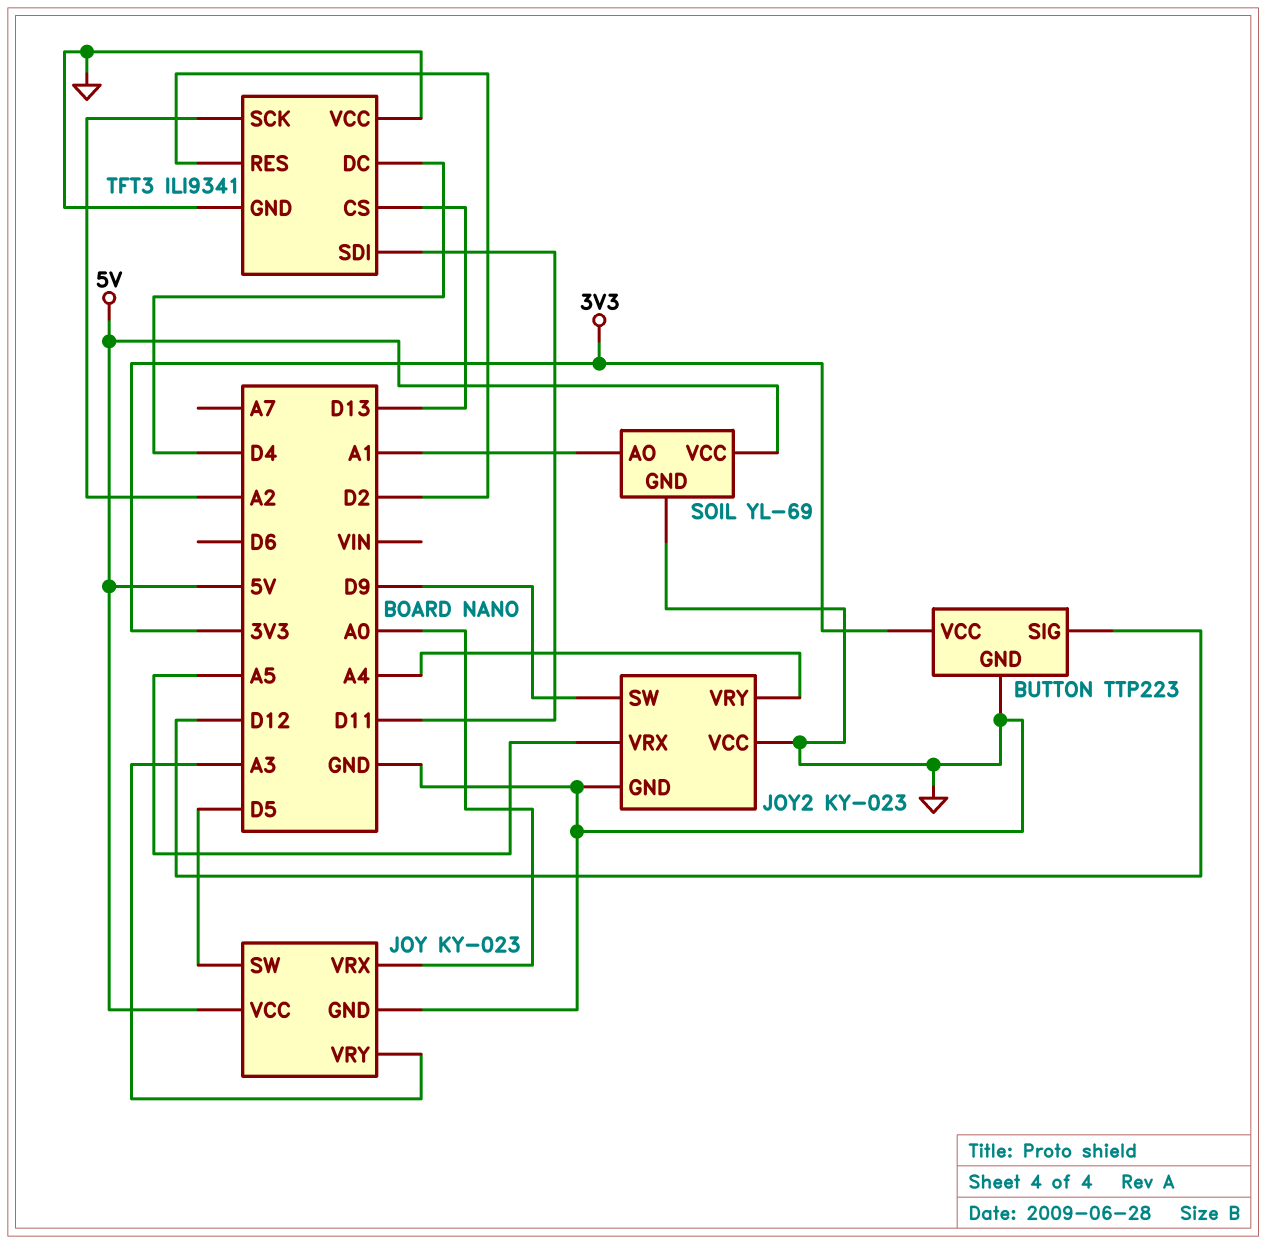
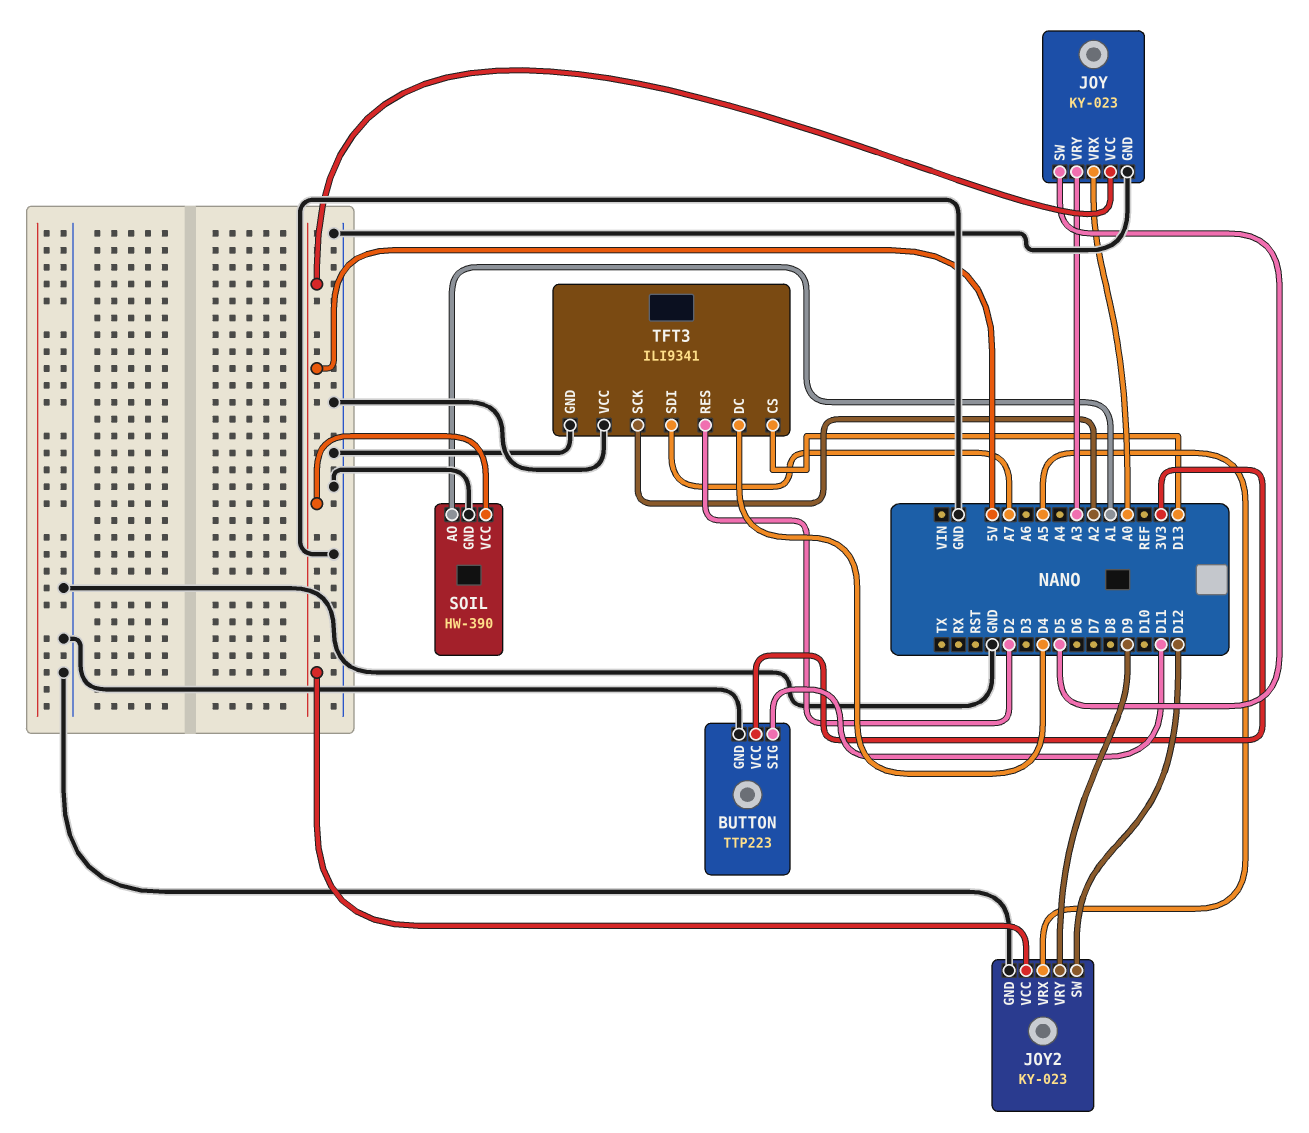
BUTTON pin SIG: D12 -> D11
JOY2 pin SW: D9 -> D12
JOY2 pin VCC: GND -> 5V
JOY2 pin VRY: A4 -> D9
SOIL: YL-69 -> HW-390
TFT3 pin SDI: D11 -> A7

